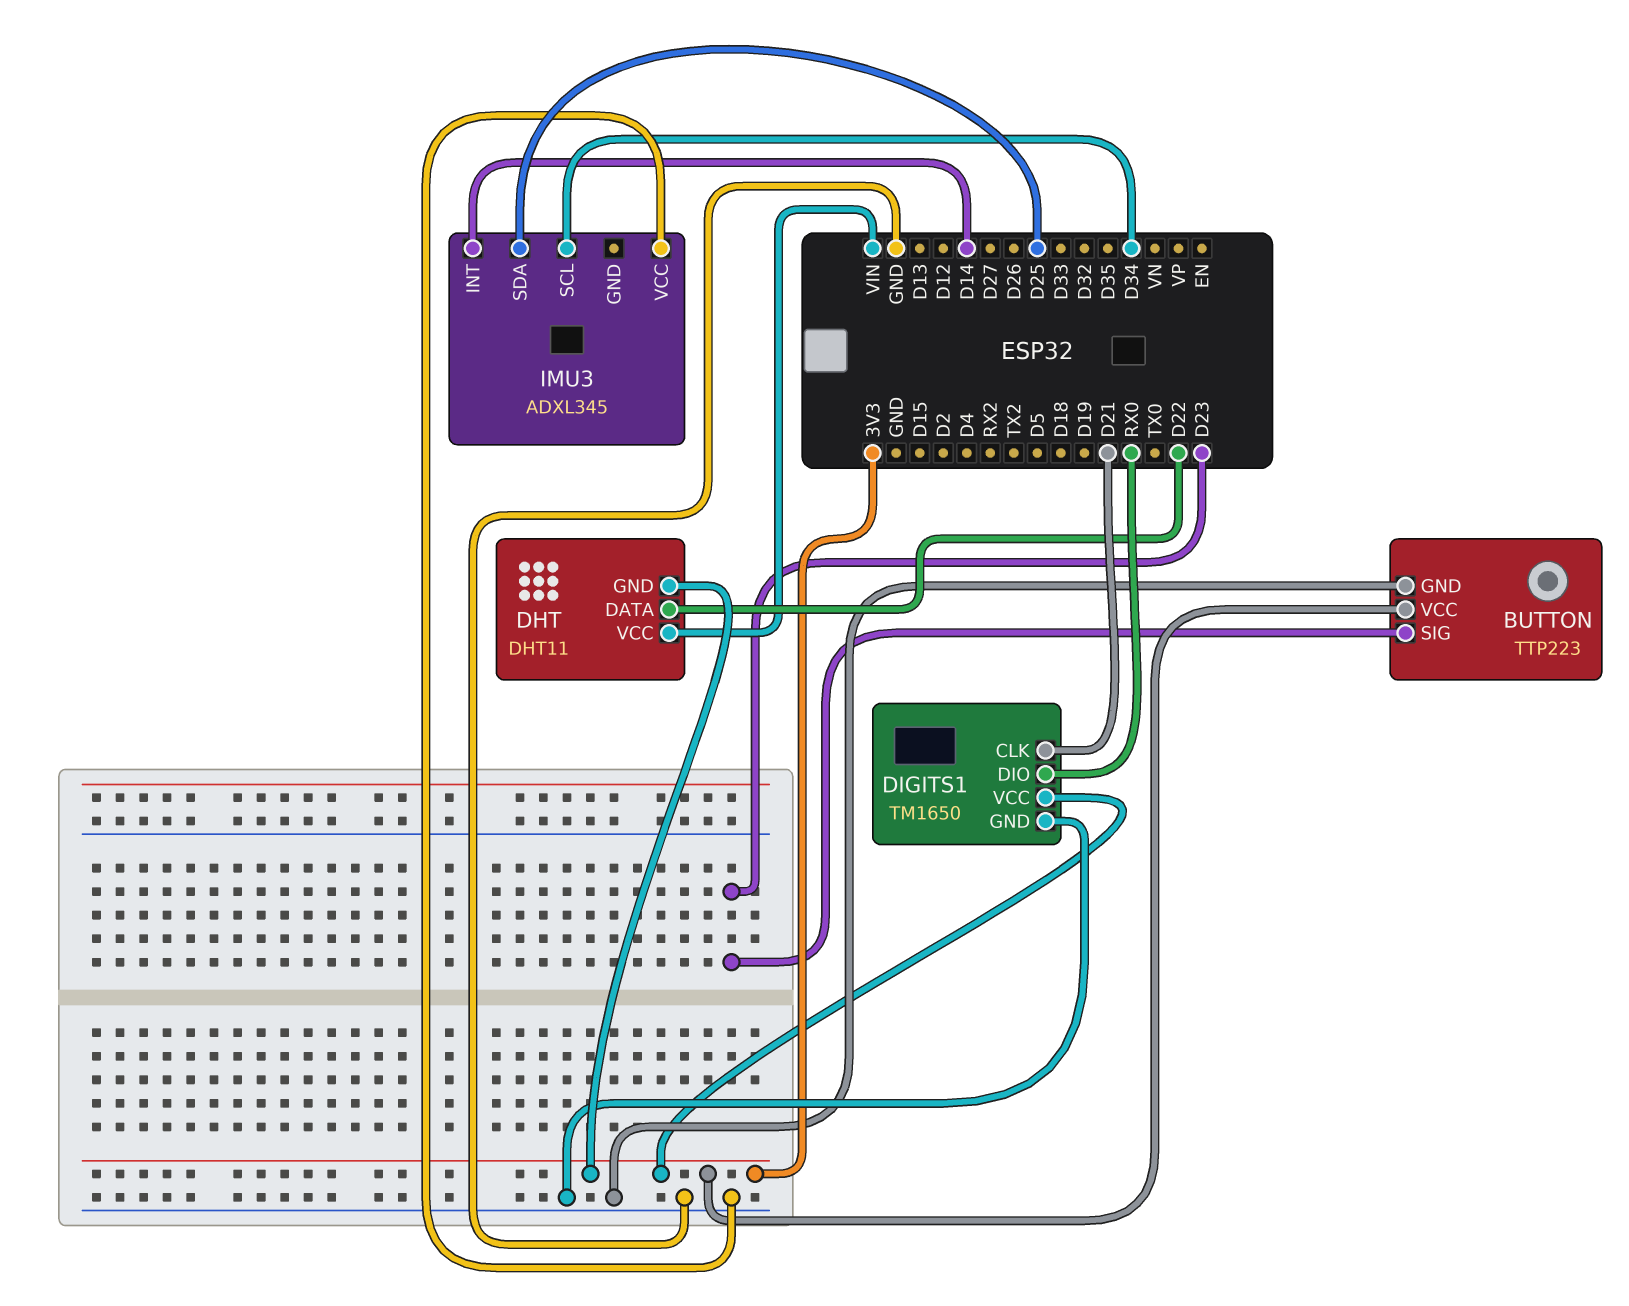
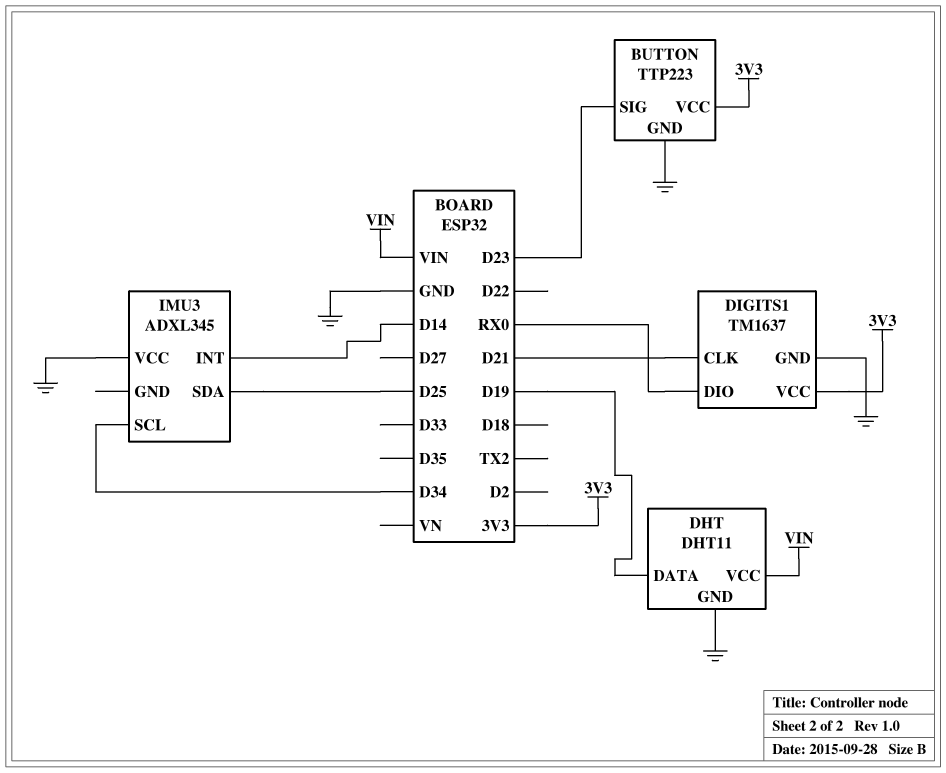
DHT pin DATA: D22 -> D19
DHT pin GND: 3V3 -> GND
DIGITS1: TM1650 -> TM1637

